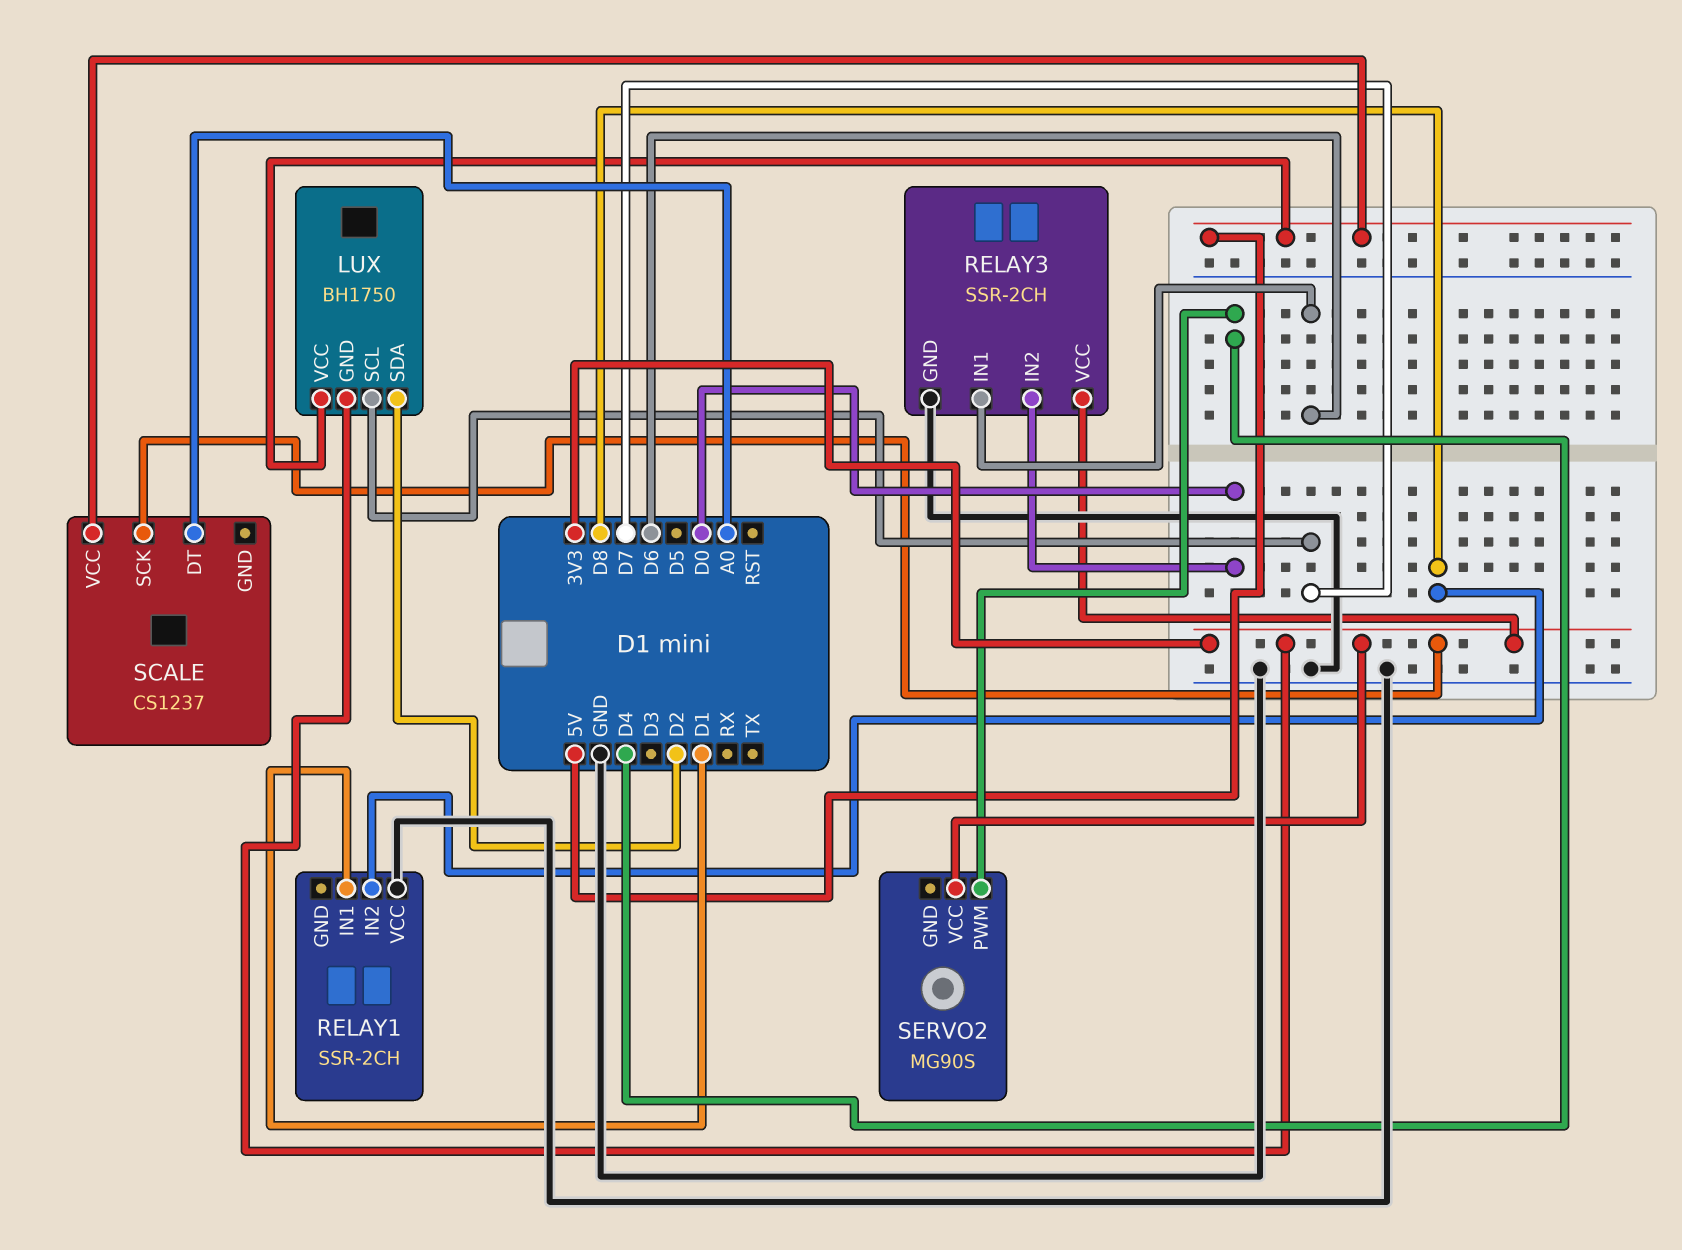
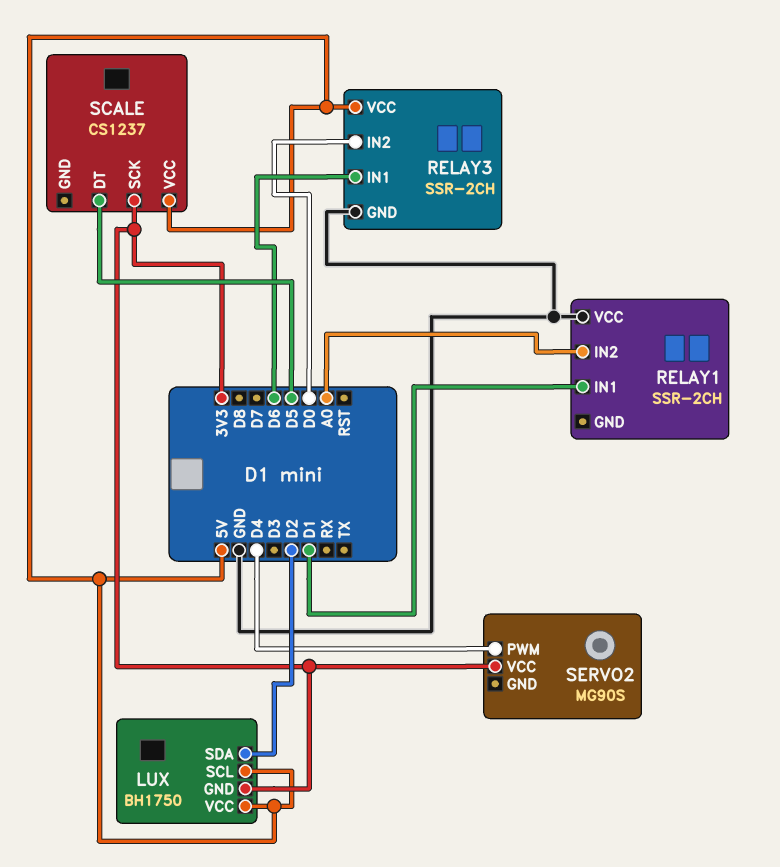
LUX pin SCL: D7 -> 5V
RELAY1 pin IN2: D8 -> A0
RELAY3 pin VCC: 3V3 -> 5V
SCALE pin DT: A0 -> D5

